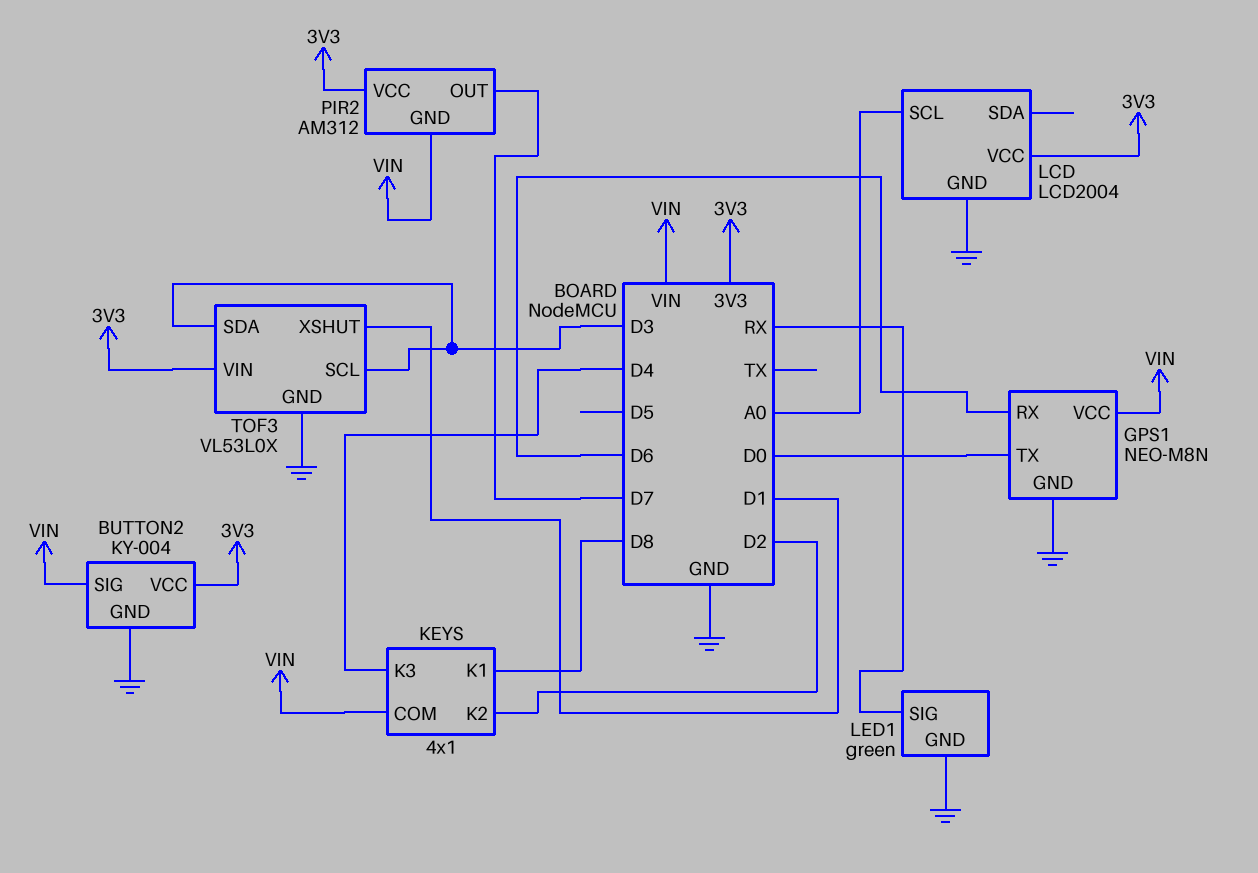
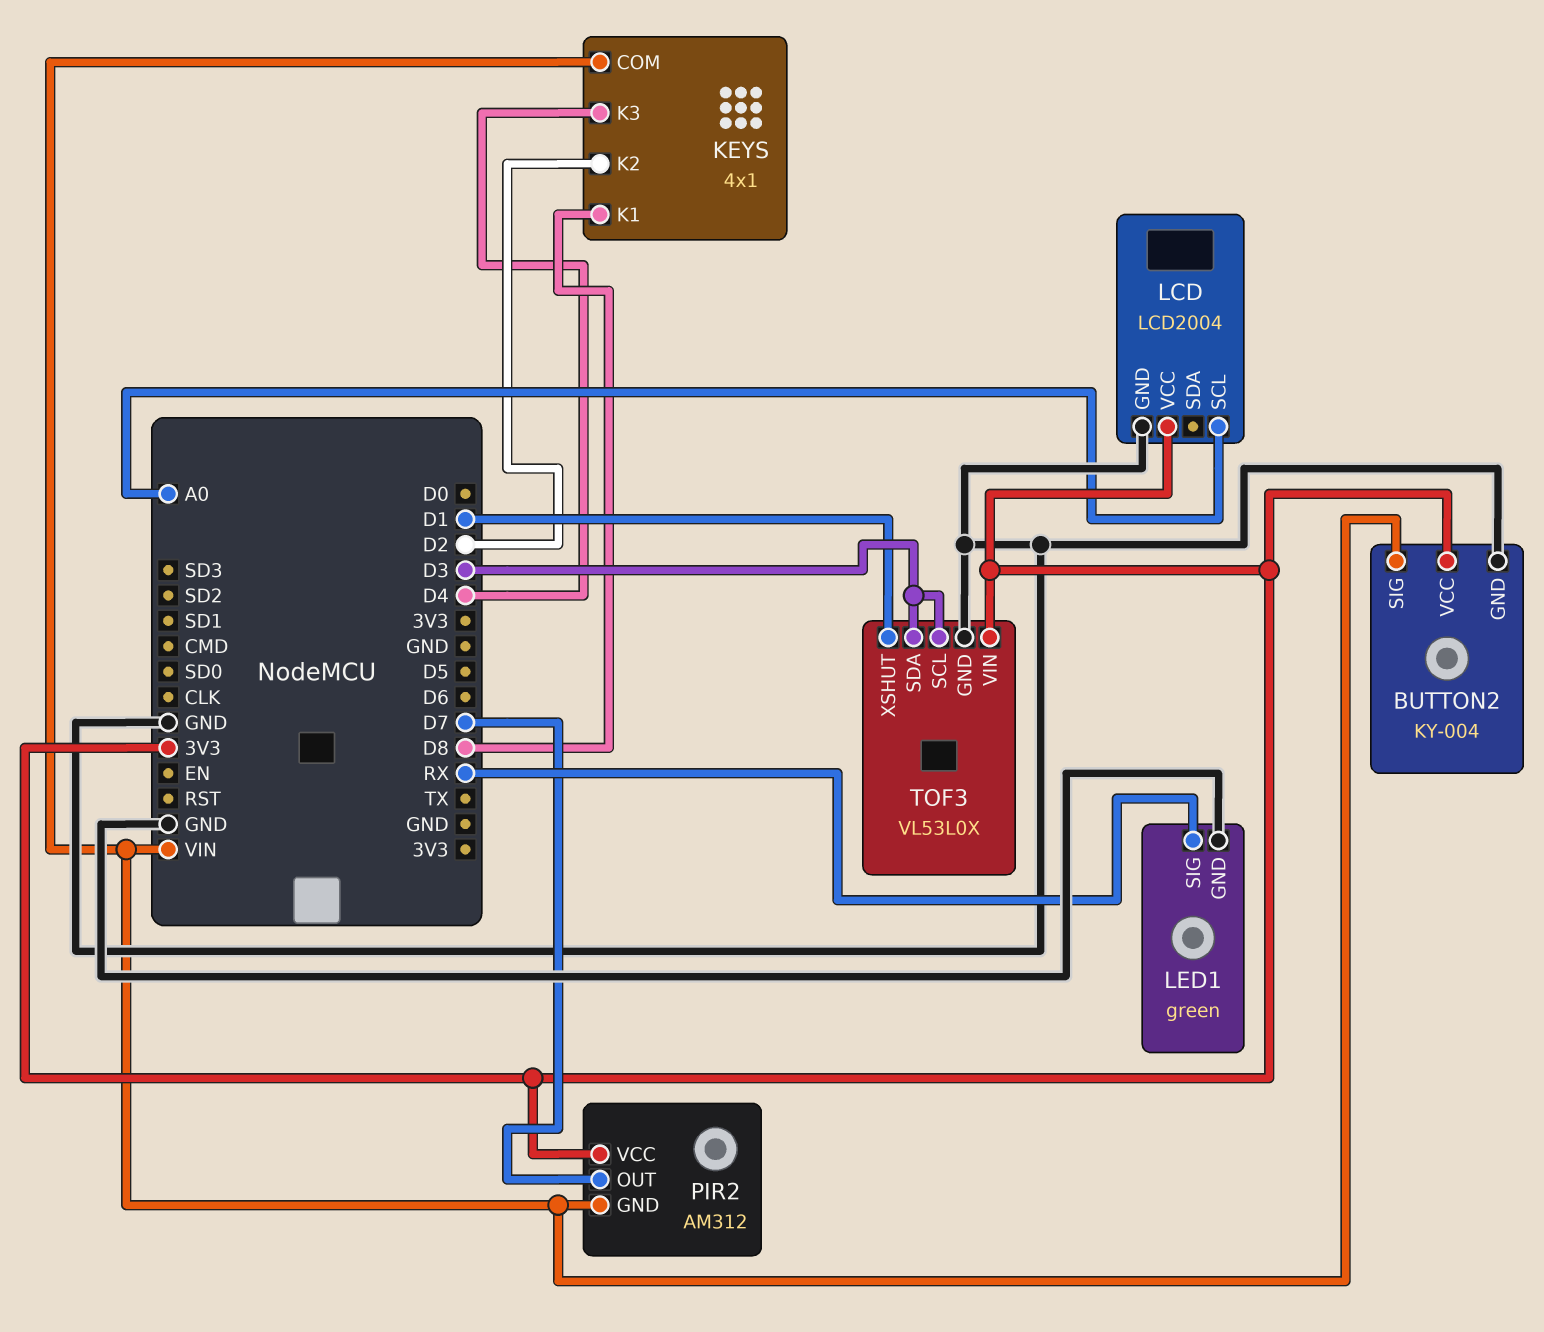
GPS1: NEO-M8N -> none
GPS1 pin GND: GND -> none
GPS1 pin RX: D6 -> none
GPS1 pin TX: D0 -> none
GPS1 pin VCC: VIN -> none

